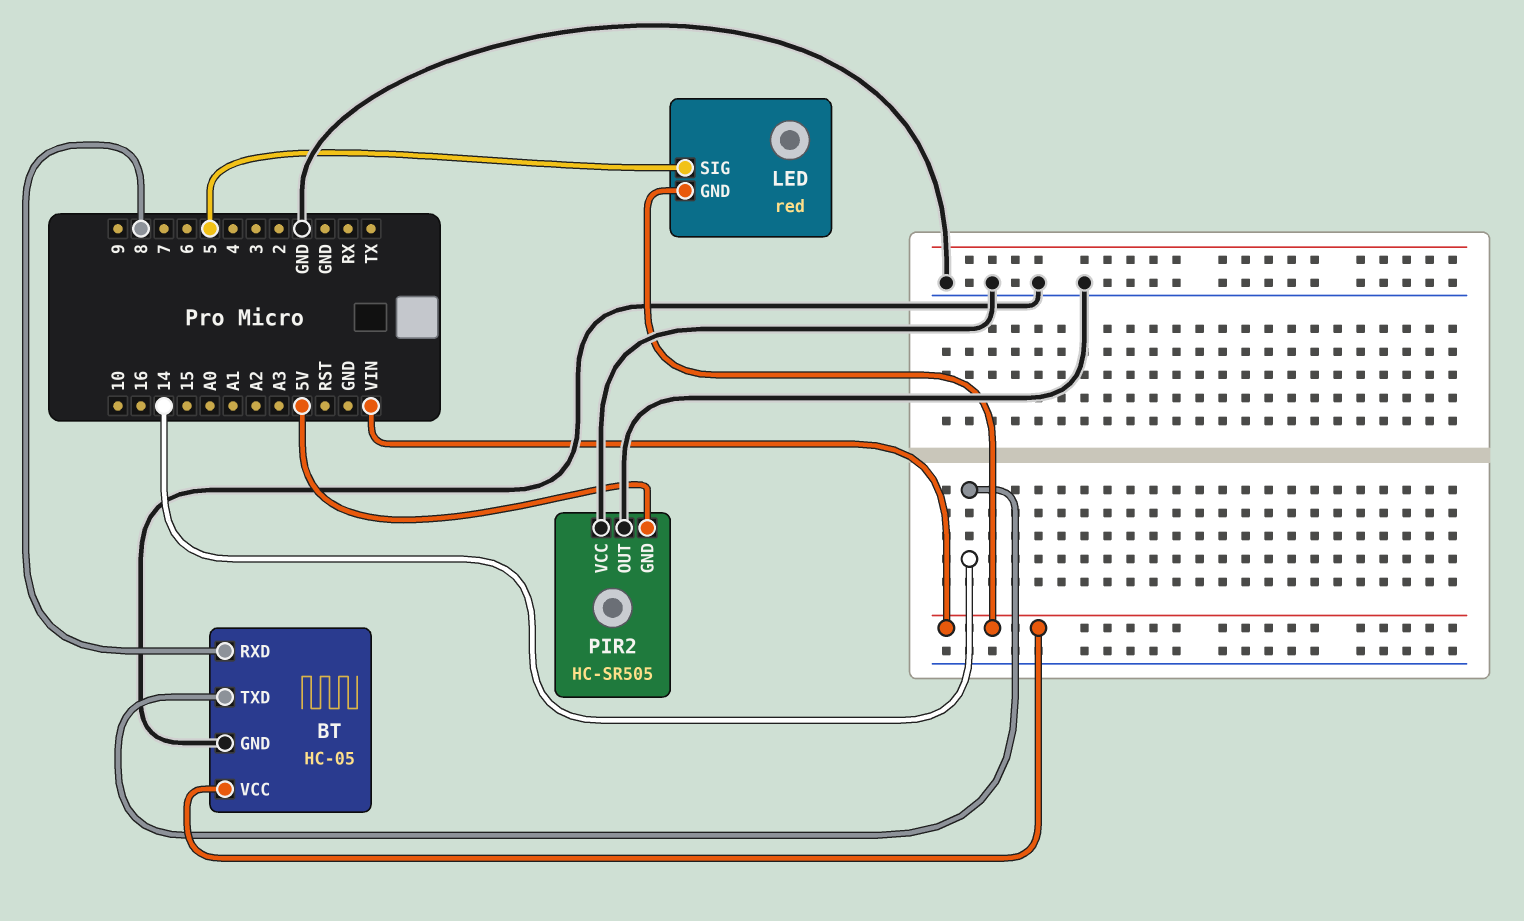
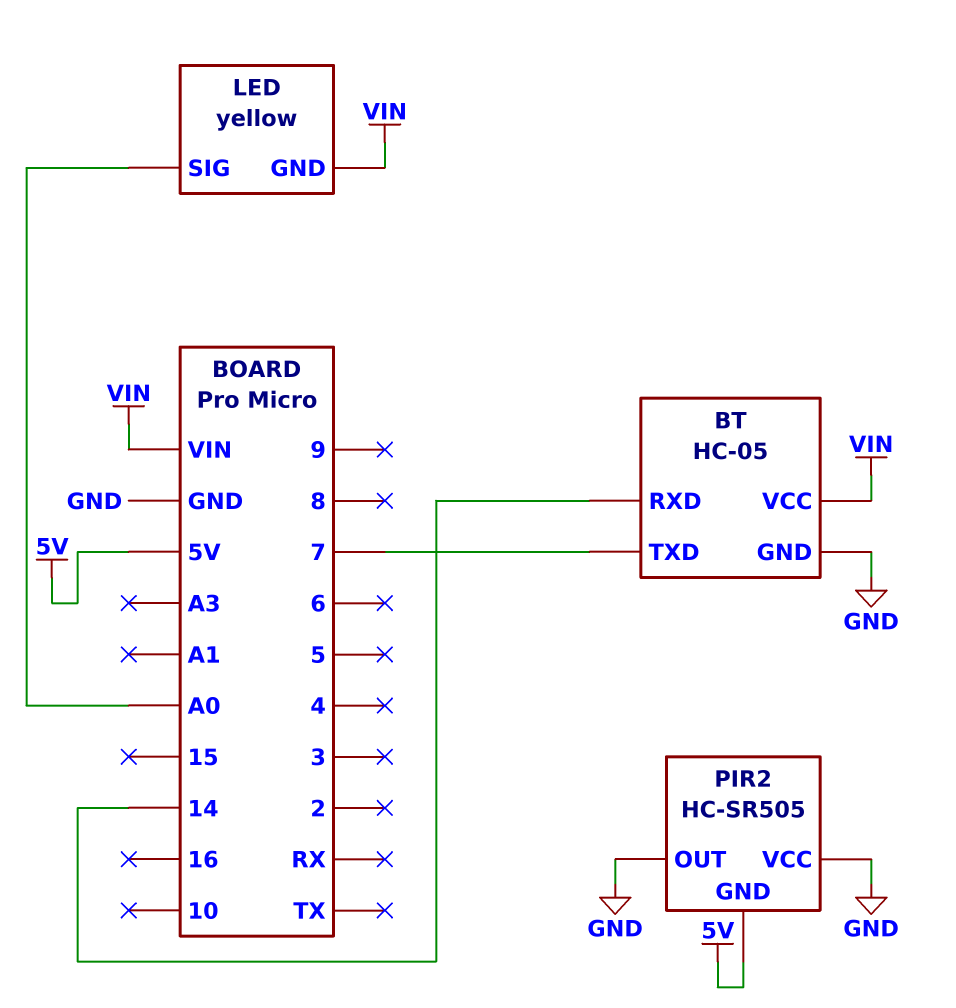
BT pin RXD: 8 -> 14
BT pin TXD: 14 -> 7
LED: red -> yellow
LED pin SIG: 5 -> A0

